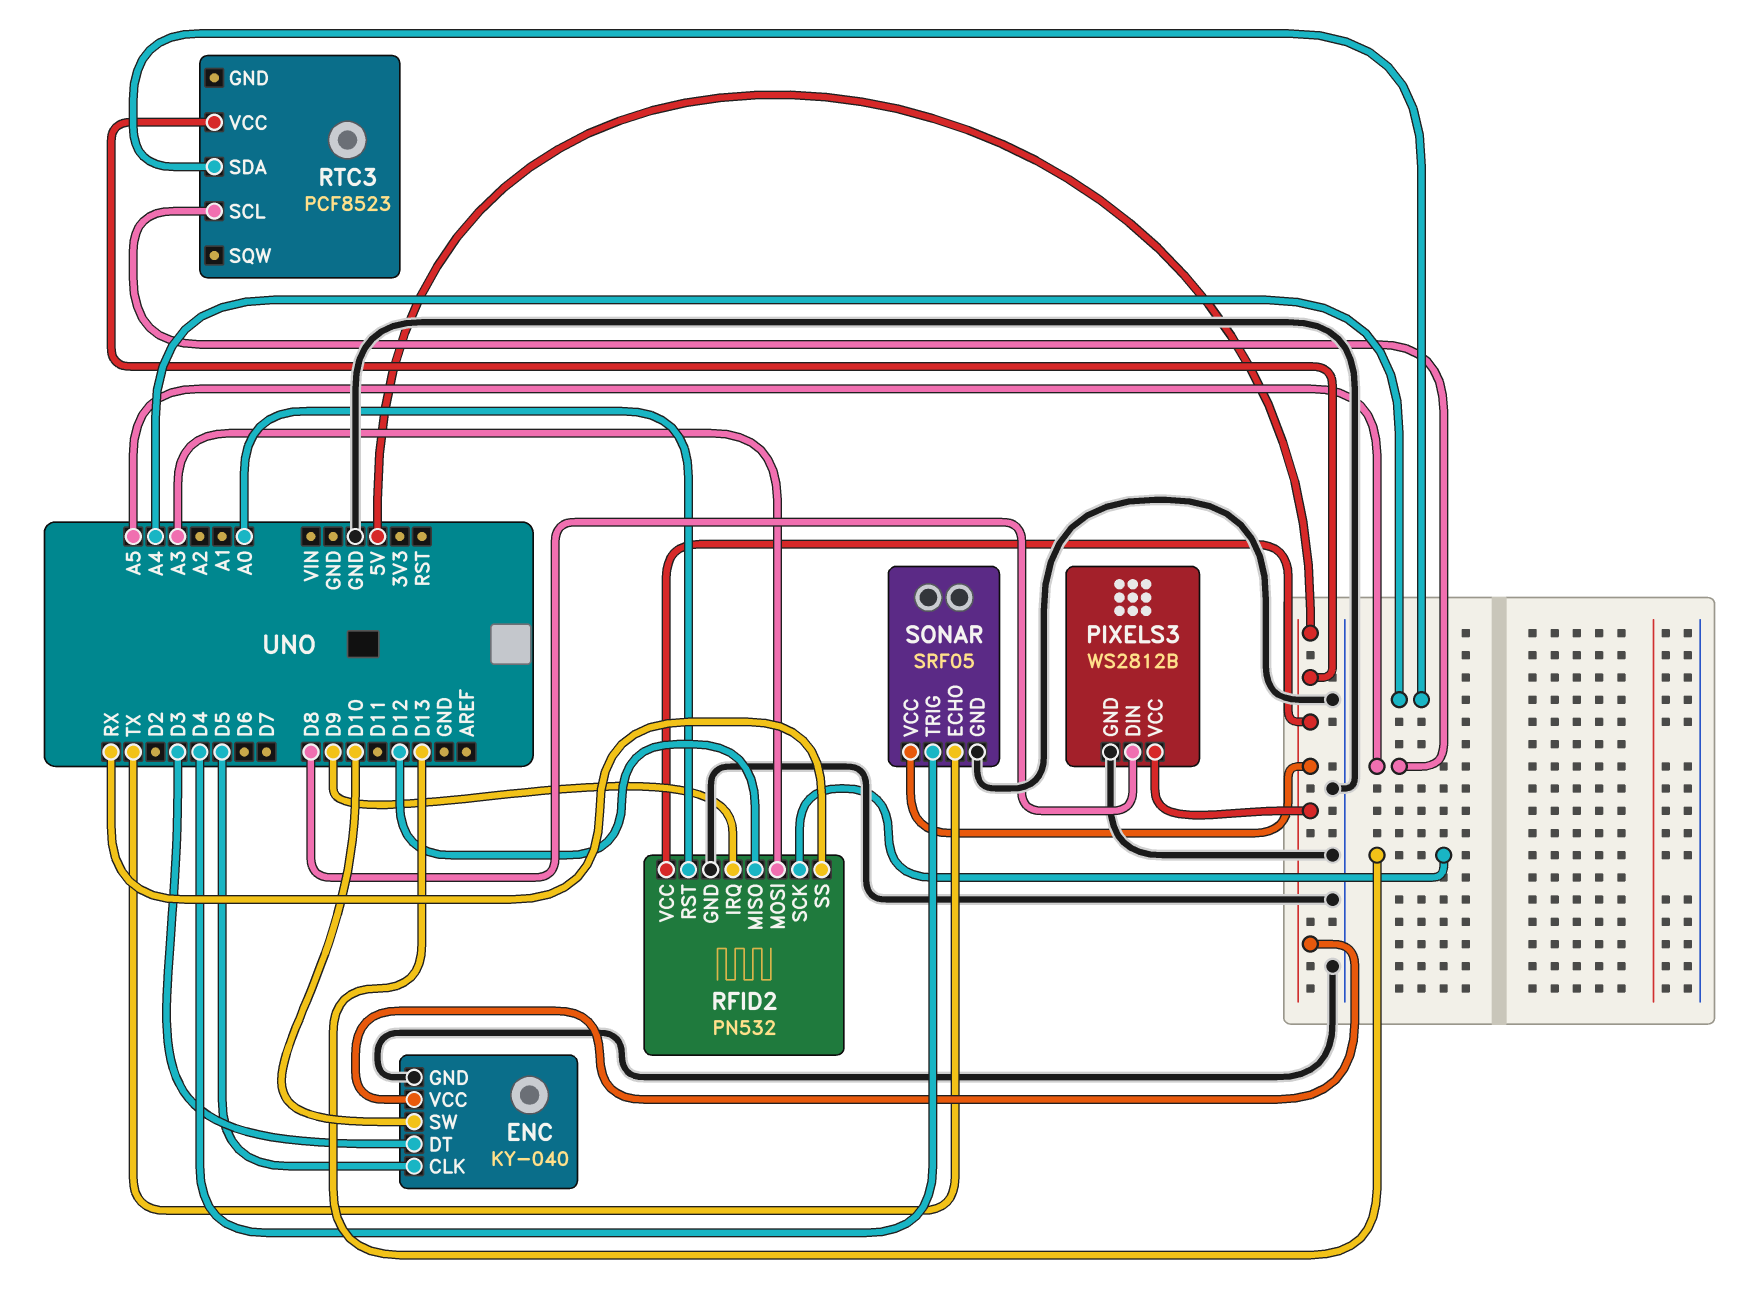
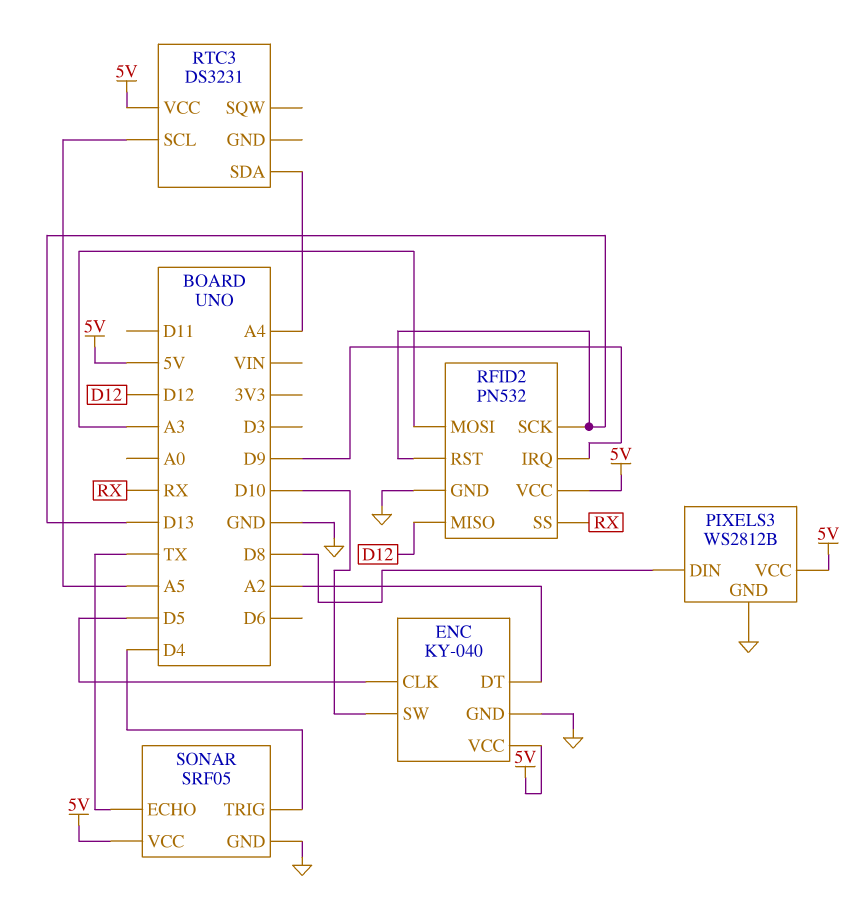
ENC pin DT: D3 -> A2
RFID2 pin RST: A0 -> D13
RTC3: PCF8523 -> DS3231

